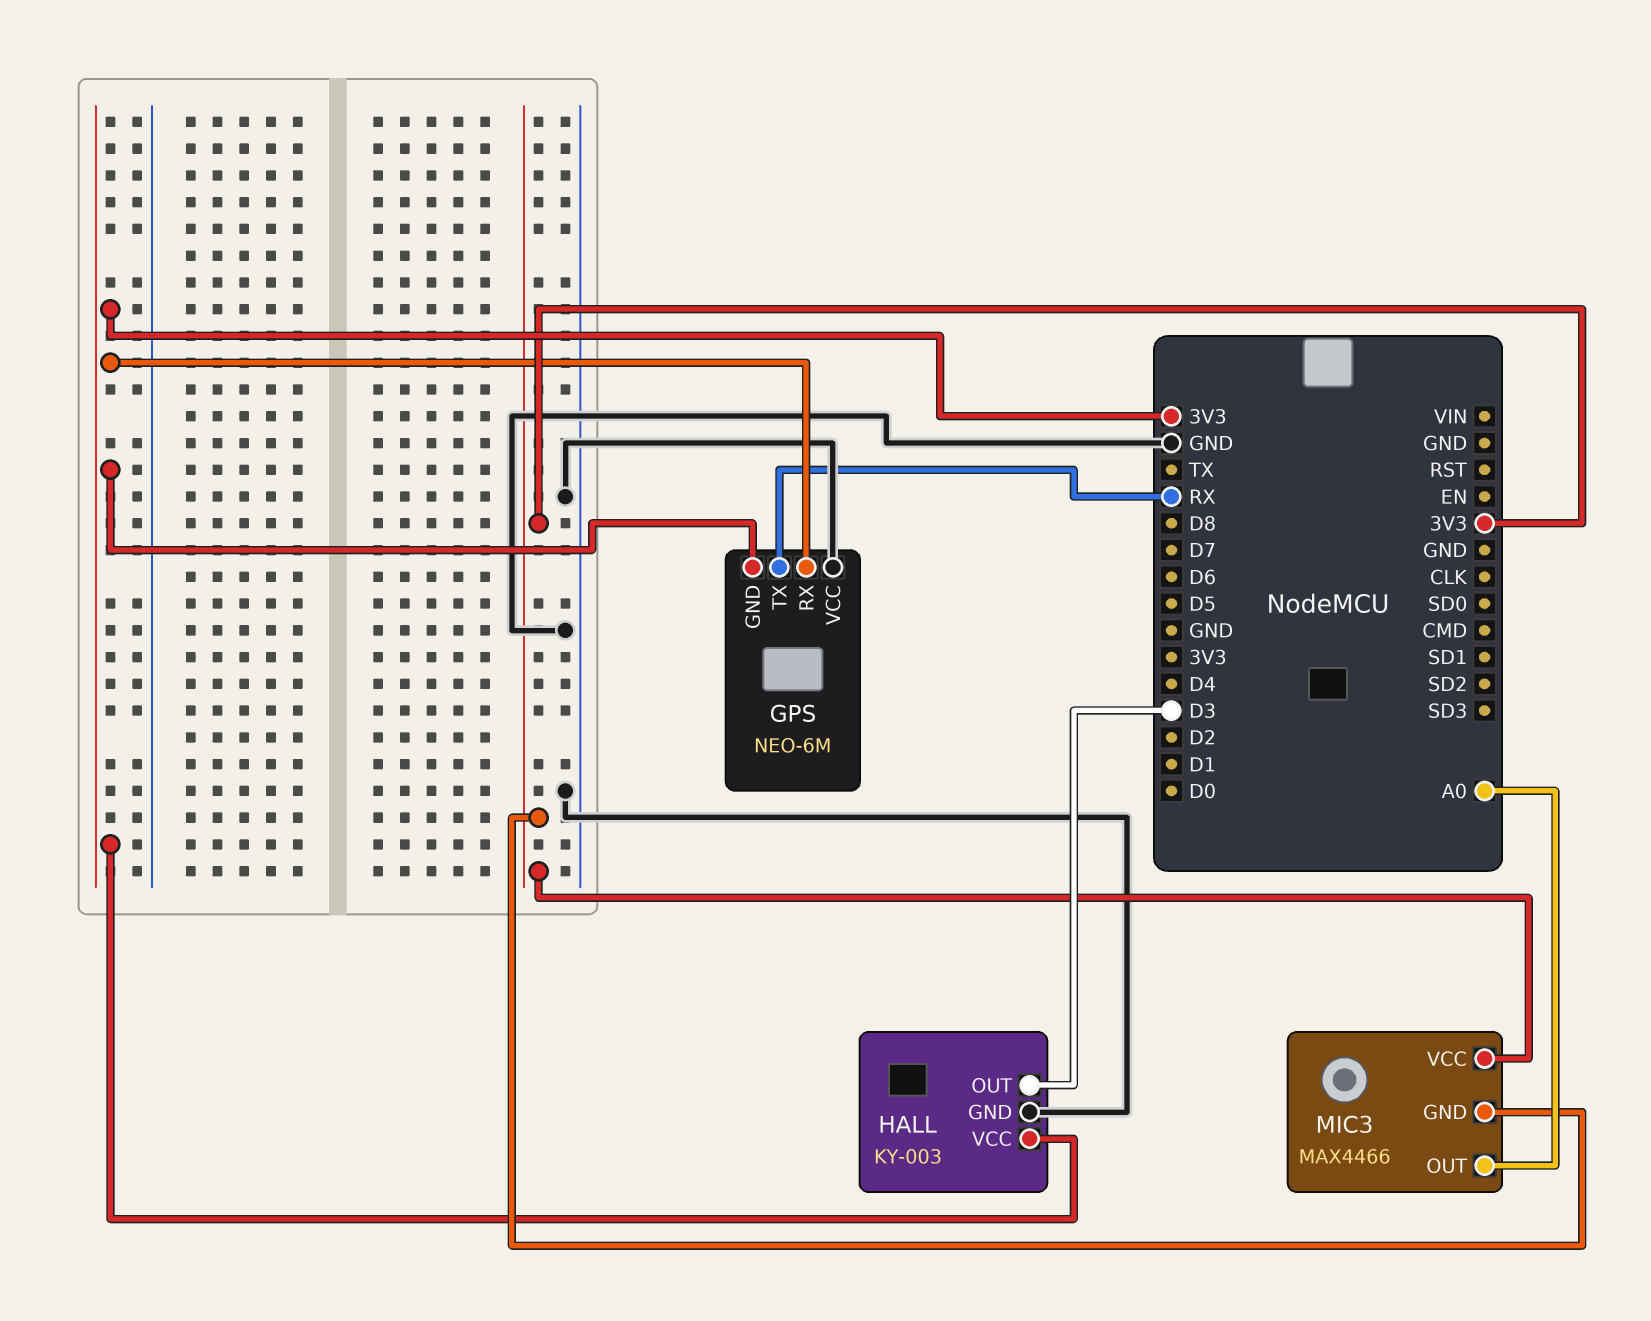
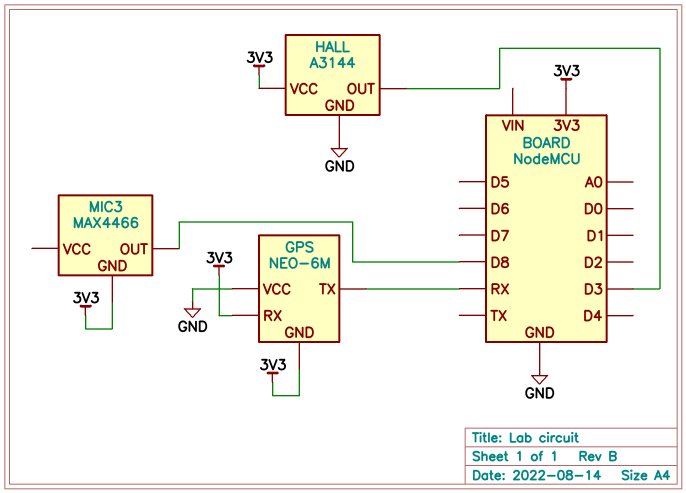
HALL: KY-003 -> A3144
MIC3 pin OUT: A0 -> D8
MIC3 pin VCC: 3V3 -> none

